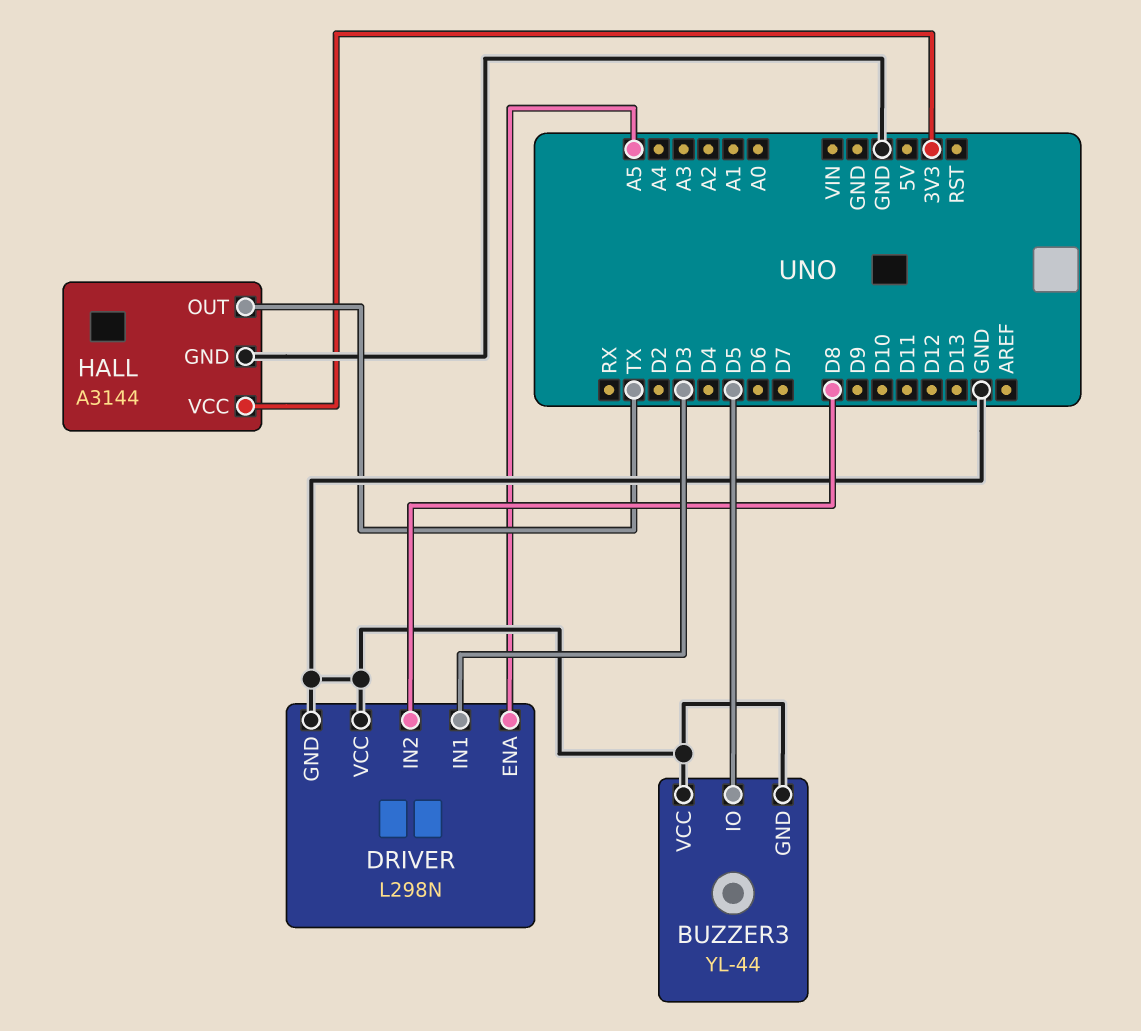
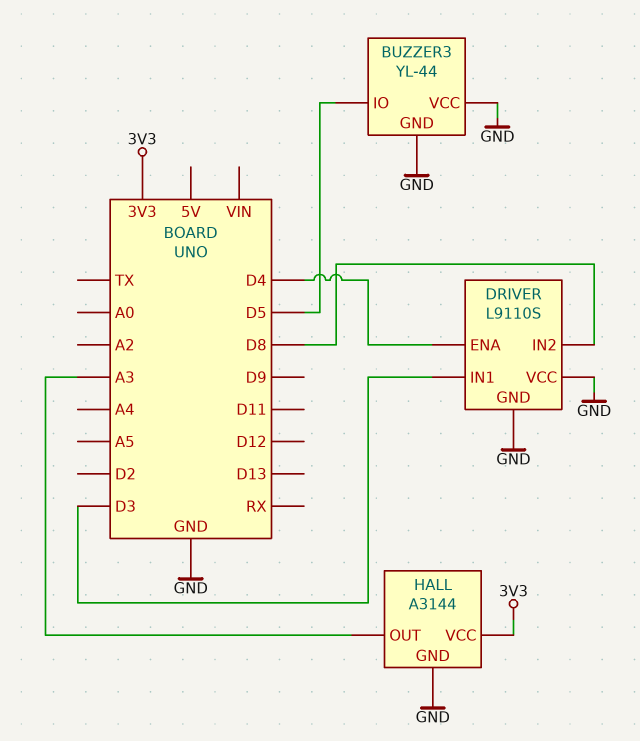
DRIVER: L298N -> L9110S
DRIVER pin ENA: A5 -> D4
HALL pin OUT: TX -> A3

